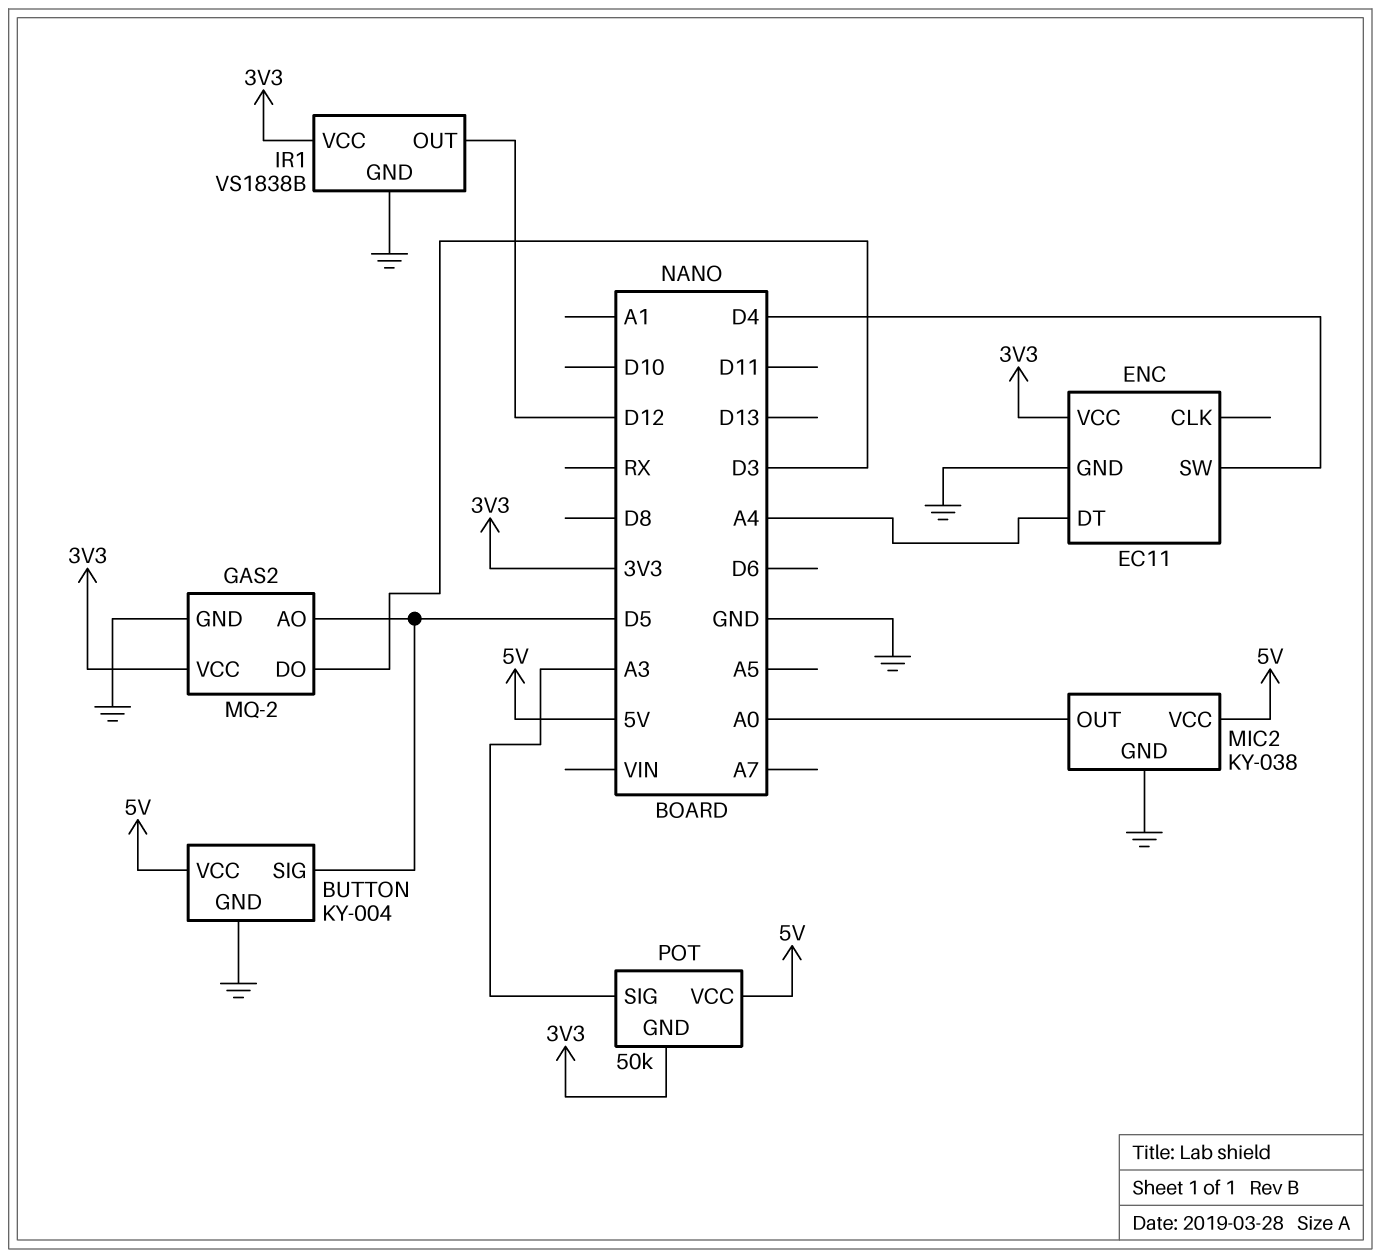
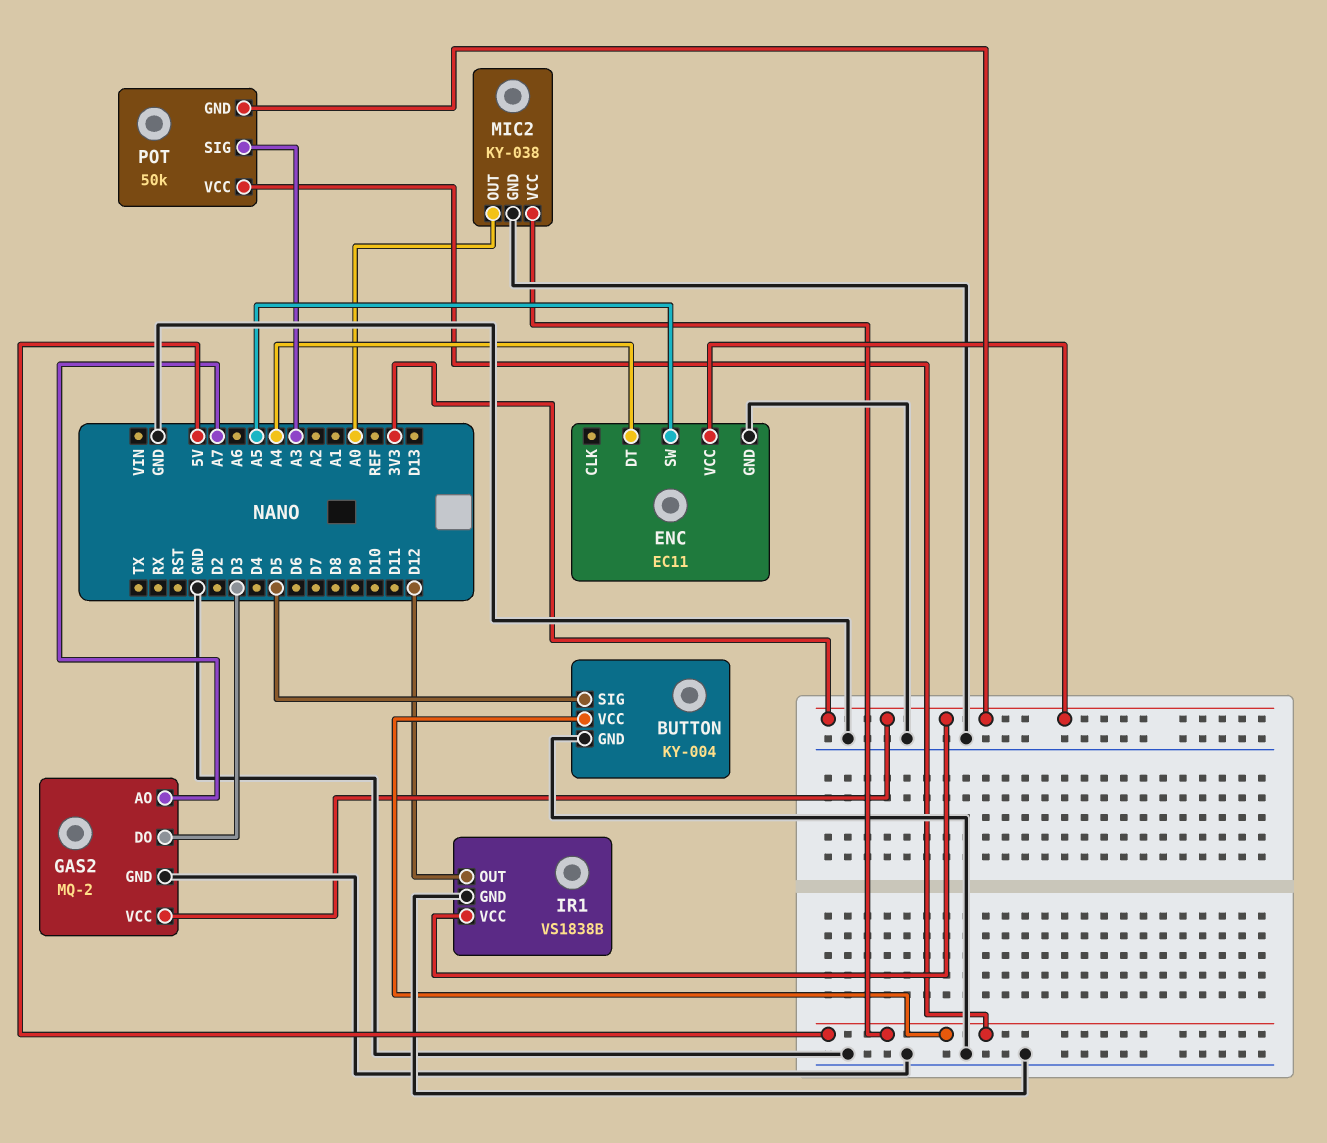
ENC pin SW: D4 -> A5
GAS2 pin AO: D5 -> A7

